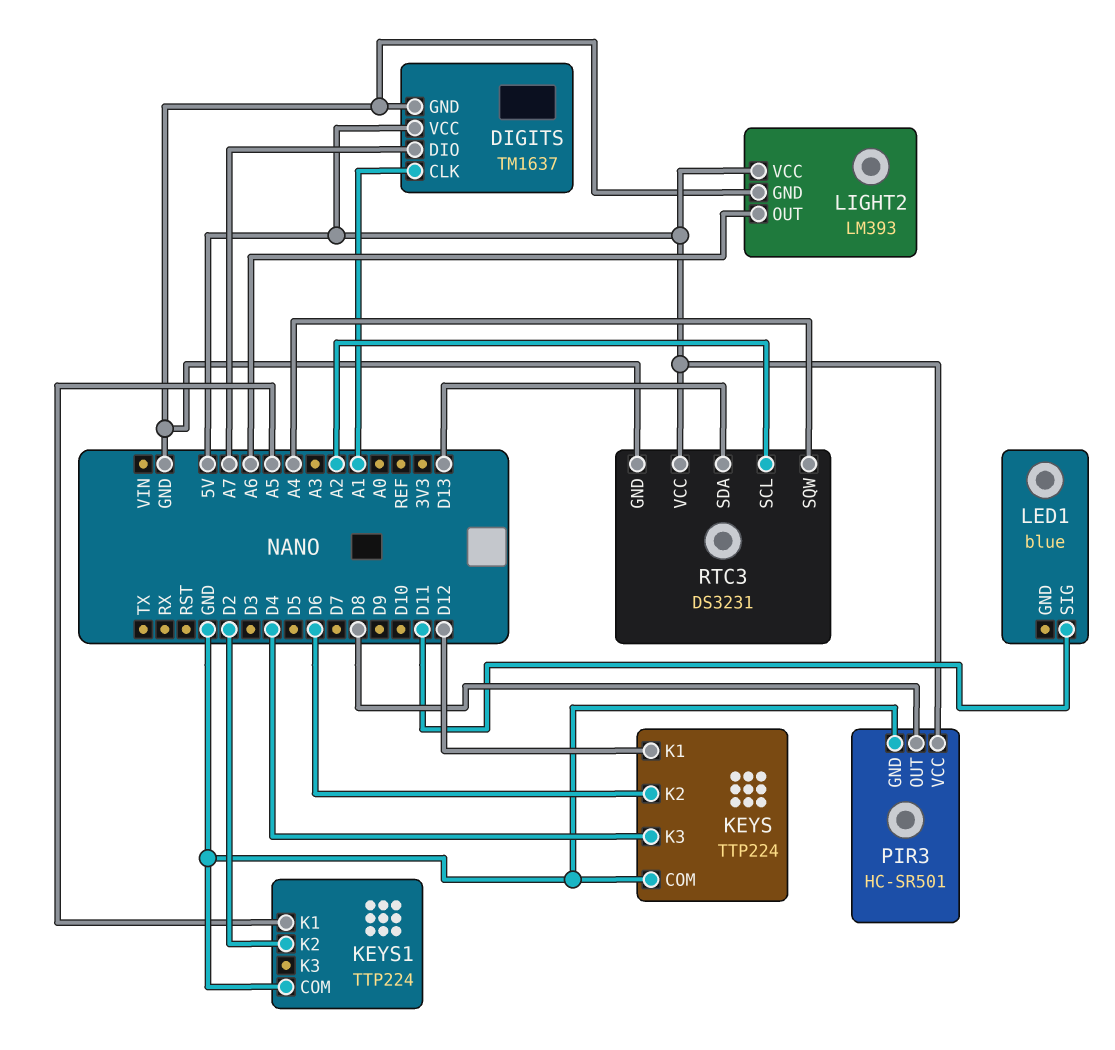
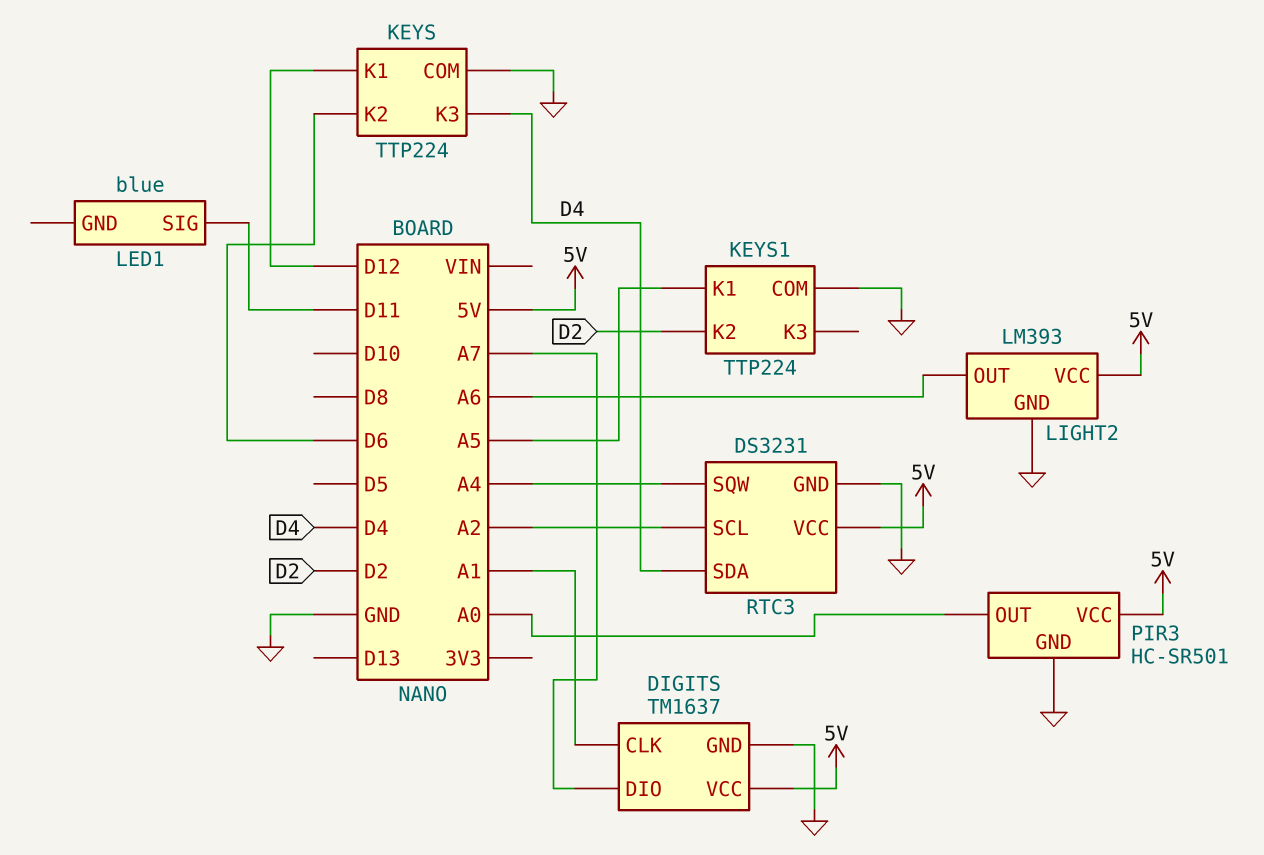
PIR3 pin OUT: D8 -> A0
RTC3 pin SDA: D13 -> D4

